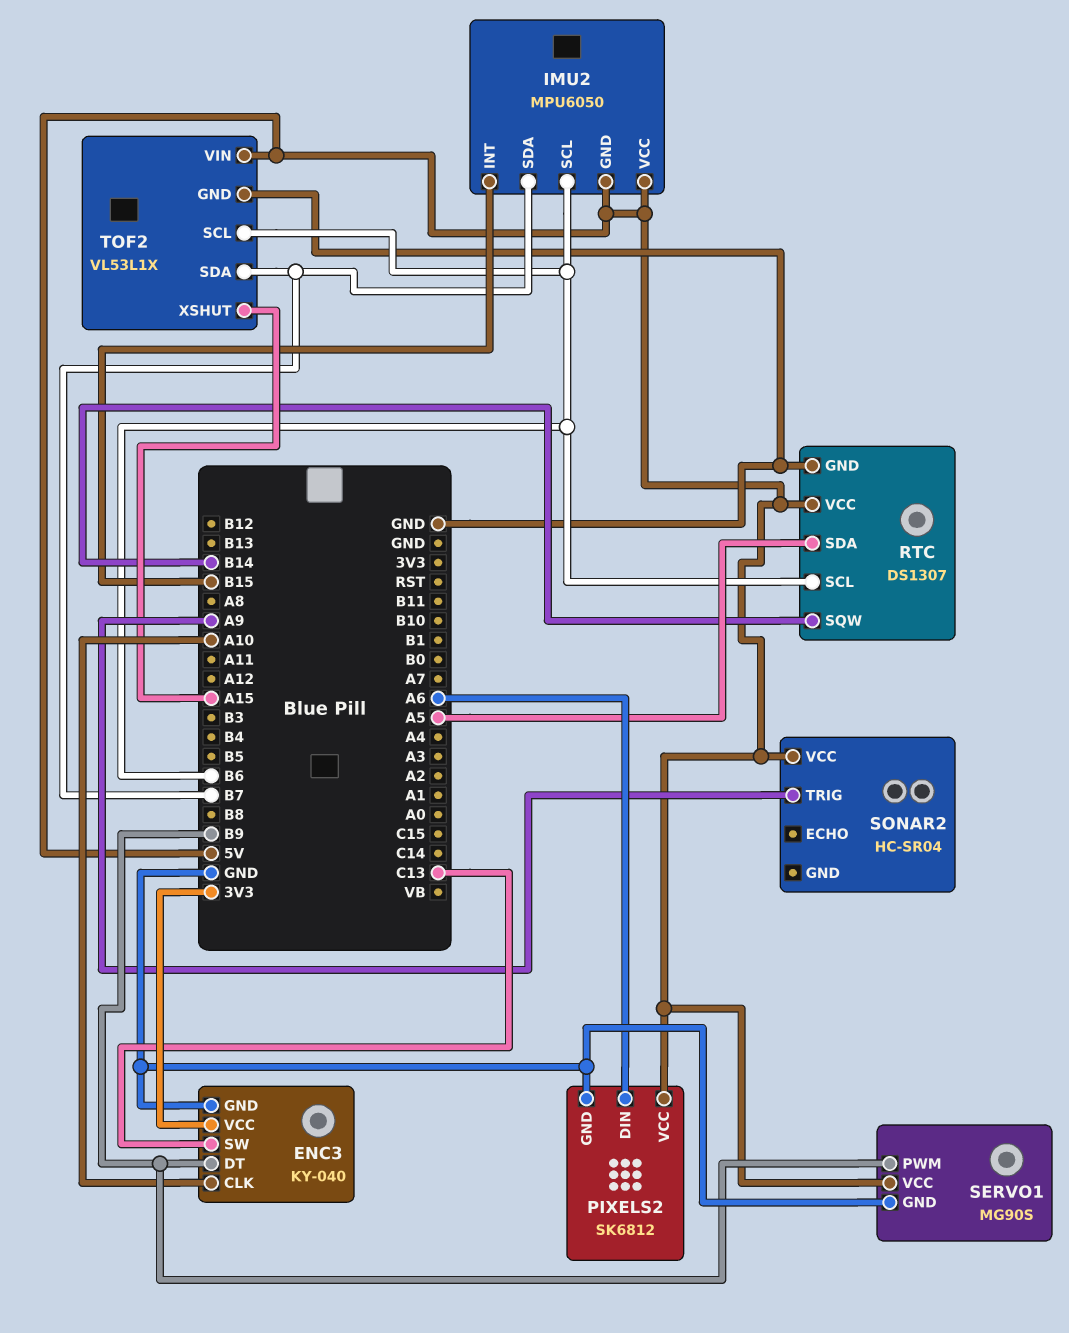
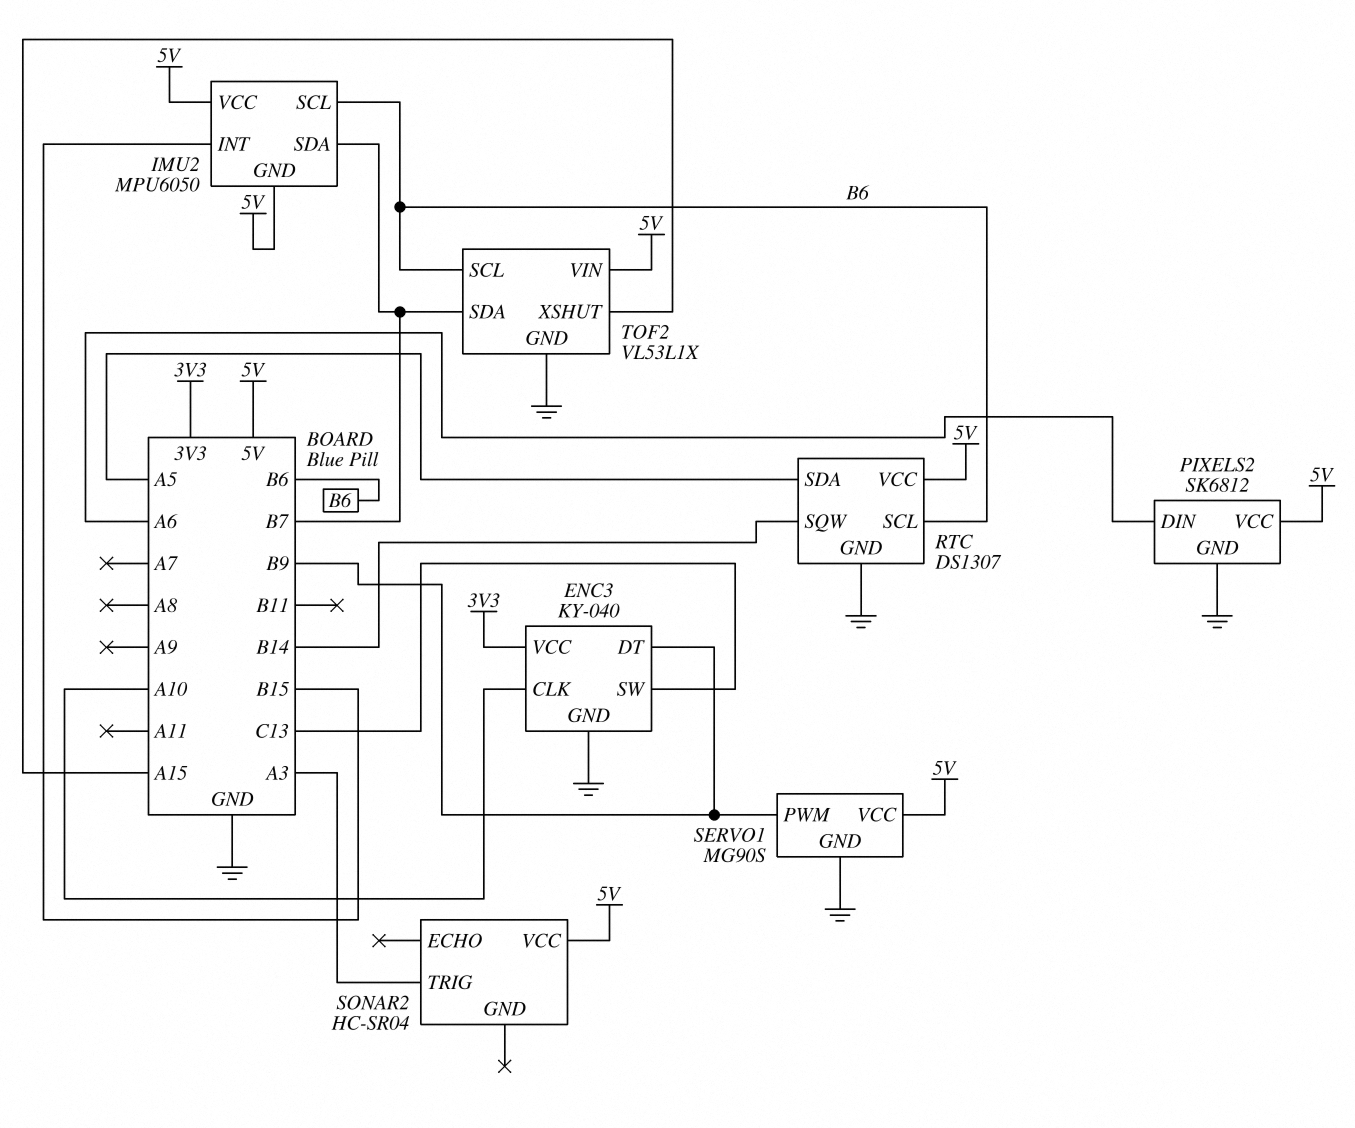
SONAR2 pin TRIG: A9 -> A3

